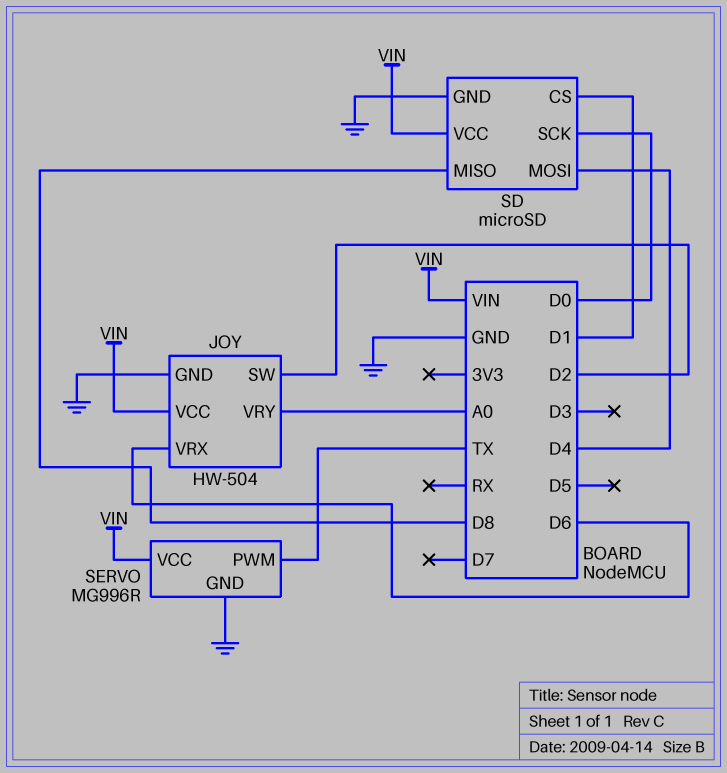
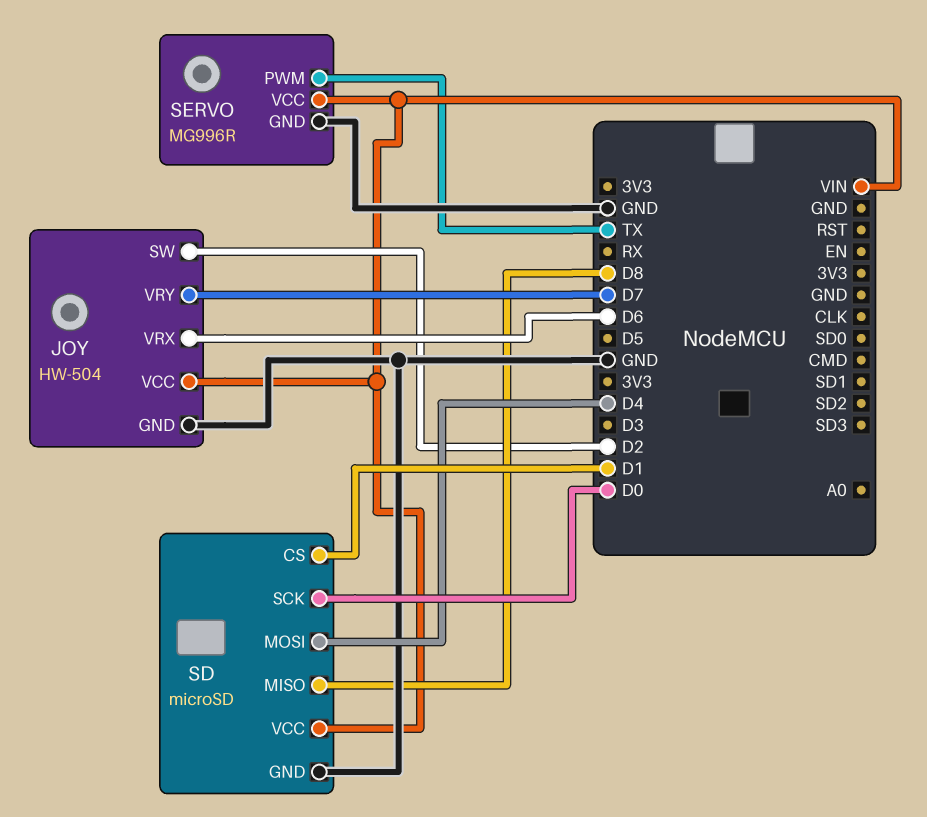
JOY pin VRY: A0 -> D7

